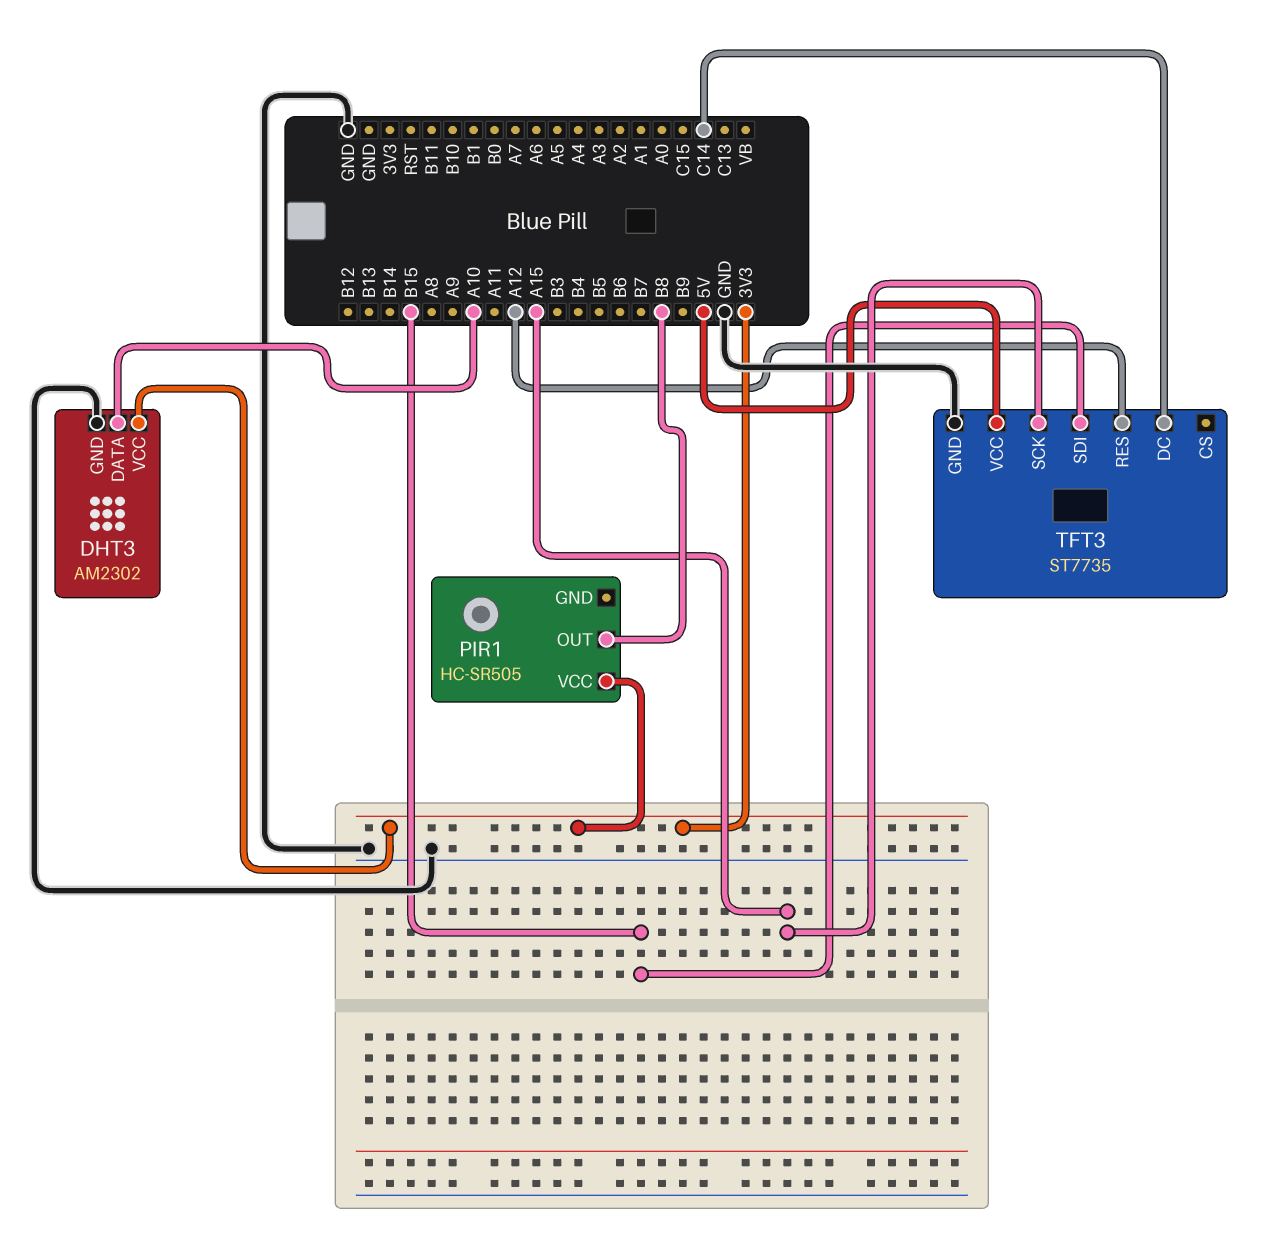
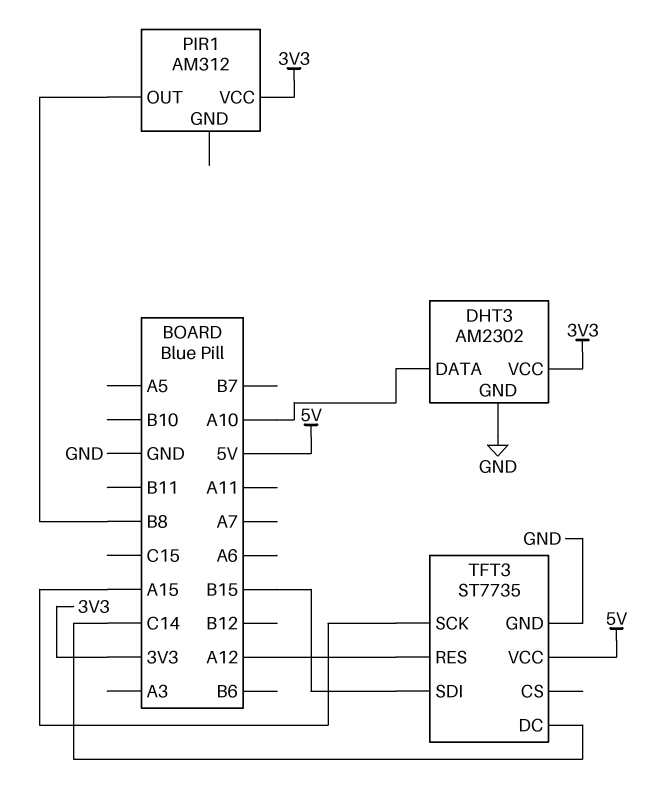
PIR1: HC-SR505 -> AM312

